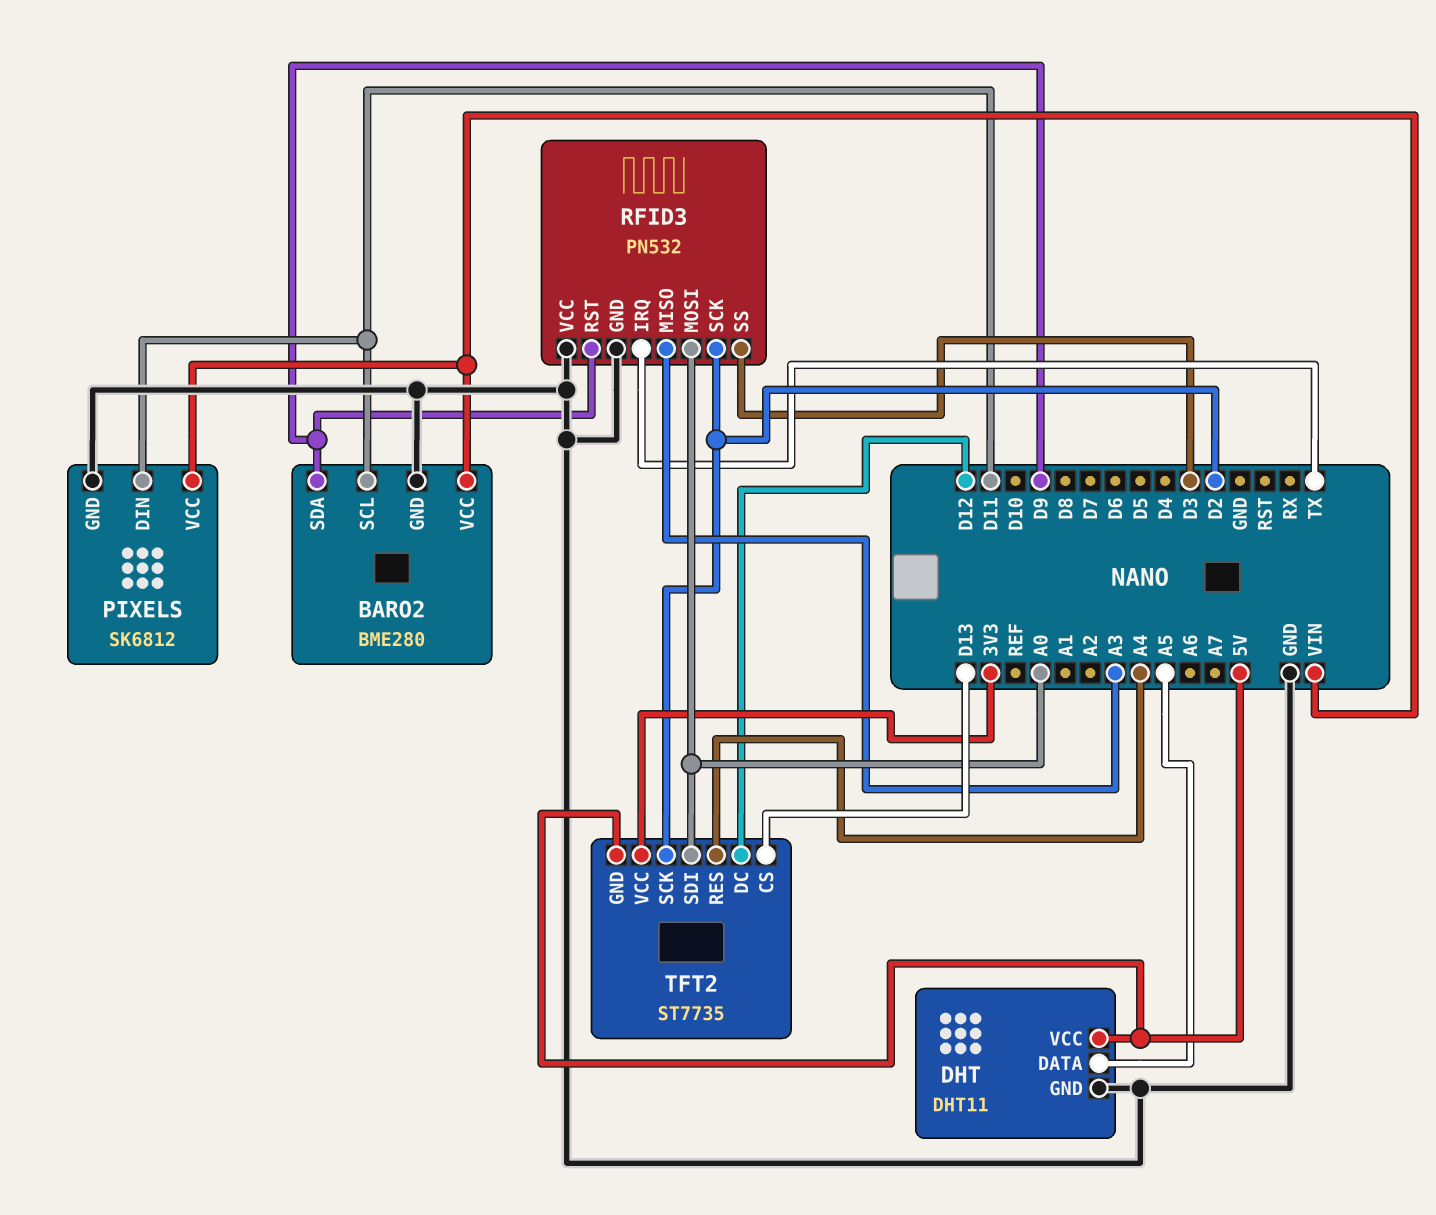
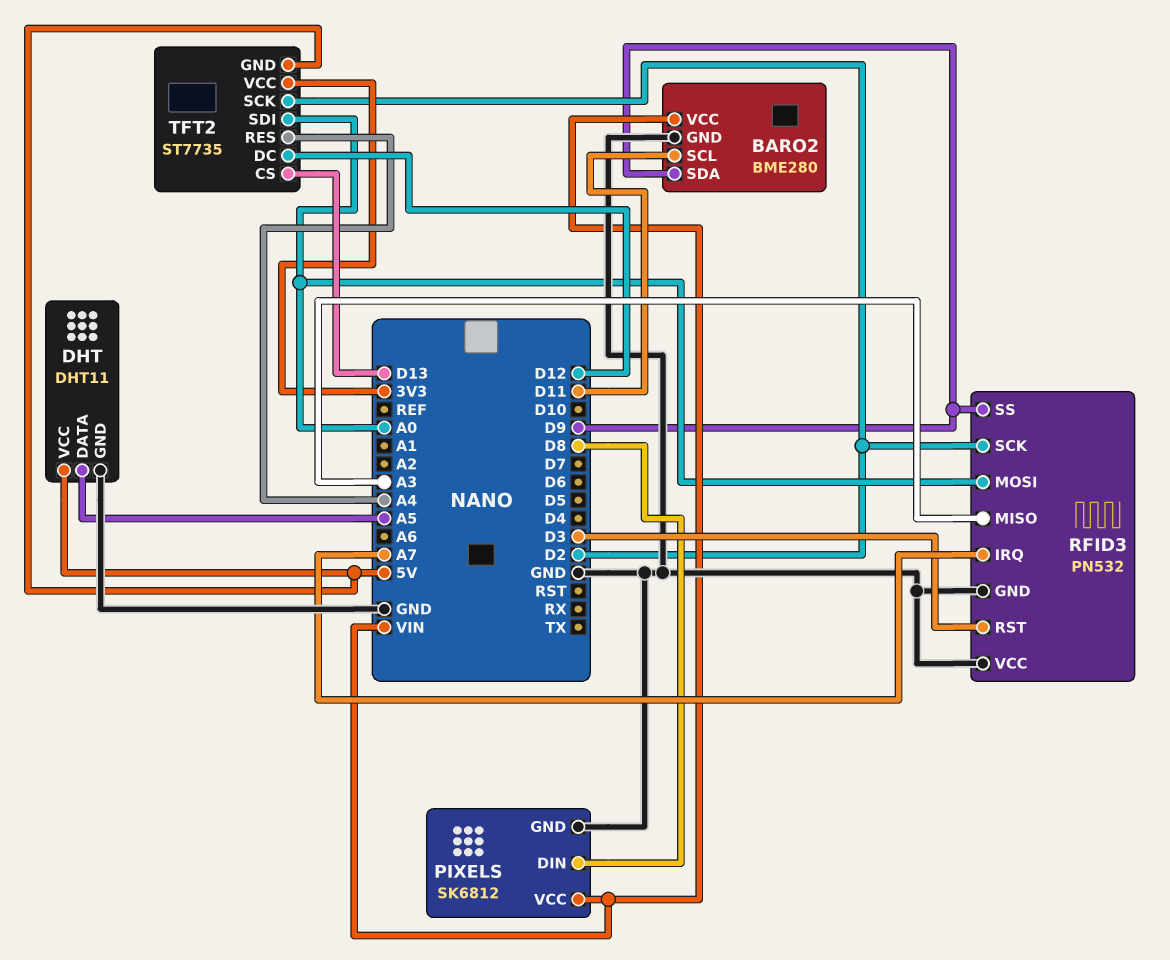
PIXELS pin DIN: D11 -> D8
RFID3 pin IRQ: TX -> A7
RFID3 pin RST: D9 -> D3
RFID3 pin SS: D3 -> D9

